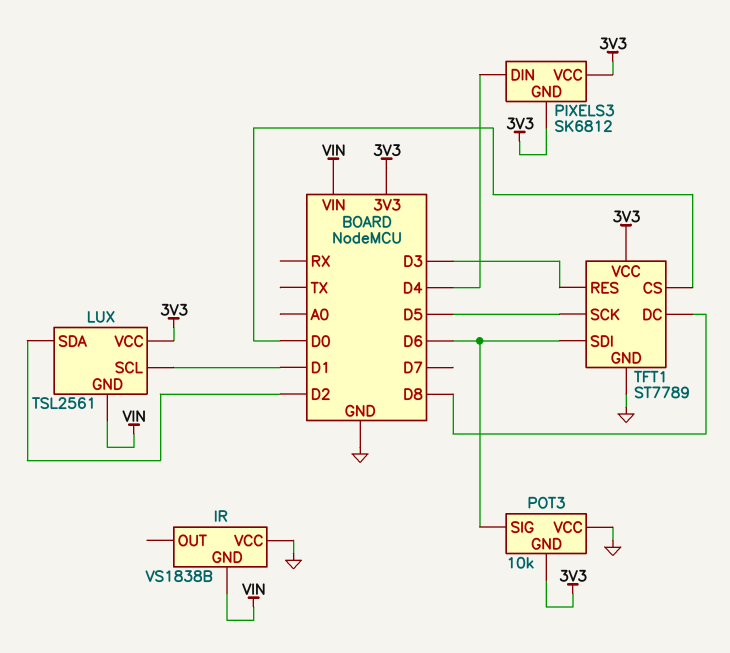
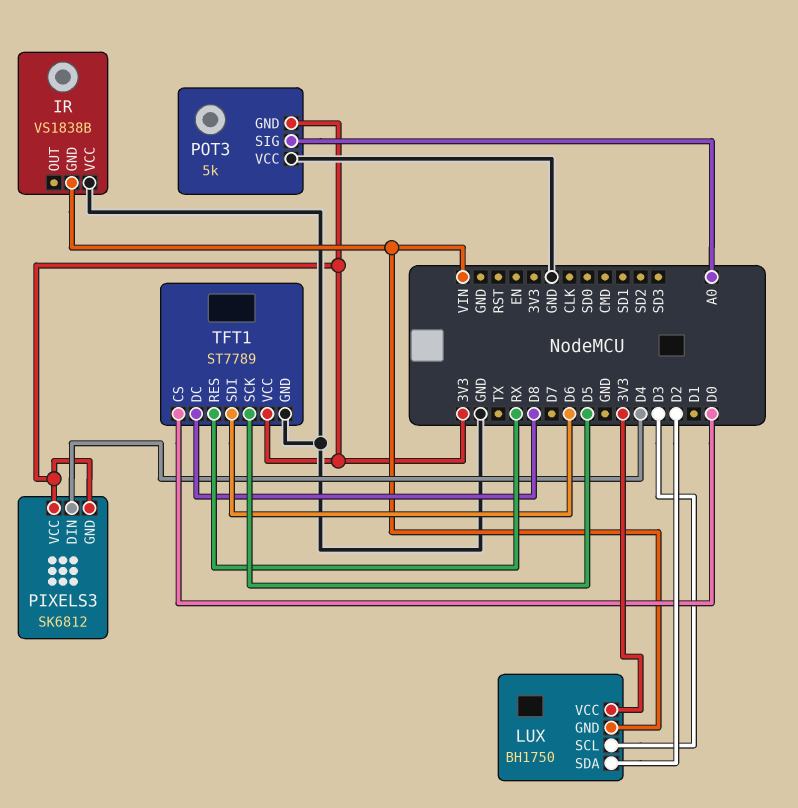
LUX: TSL2561 -> BH1750
LUX pin SCL: D1 -> D3
POT3: 10k -> 5k
POT3 pin SIG: D6 -> A0
TFT1 pin RES: D3 -> RX

